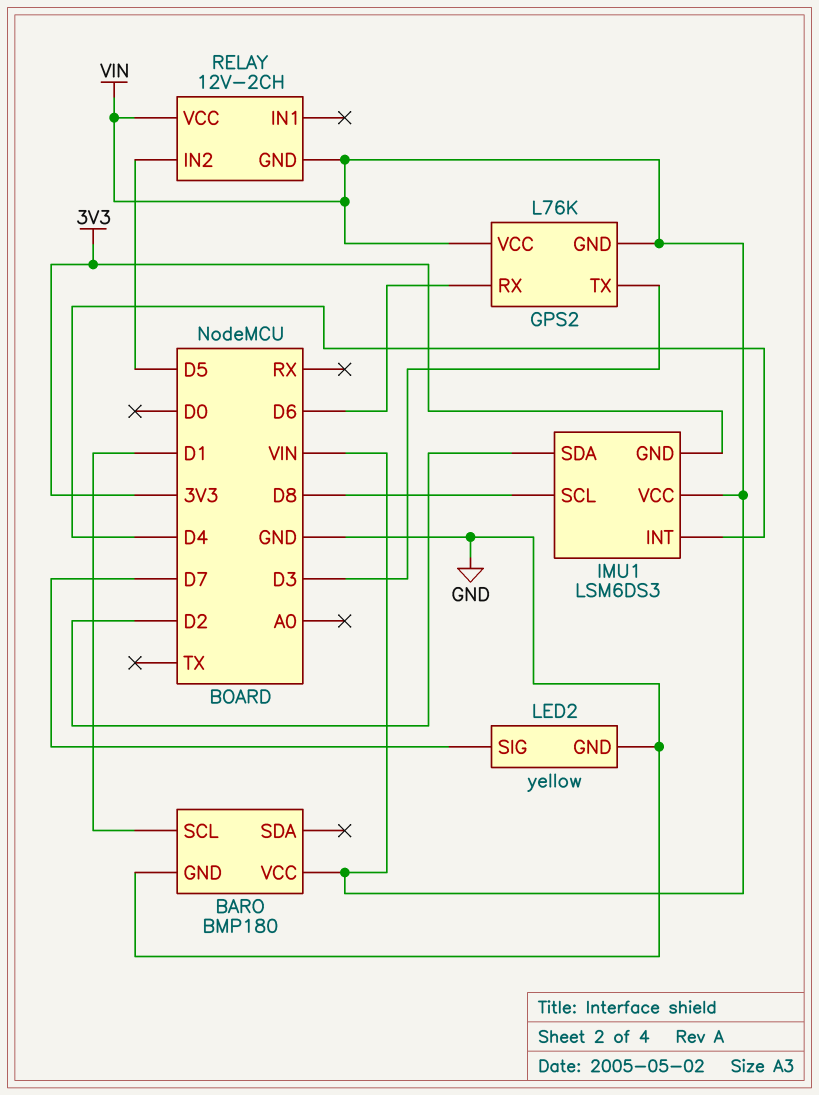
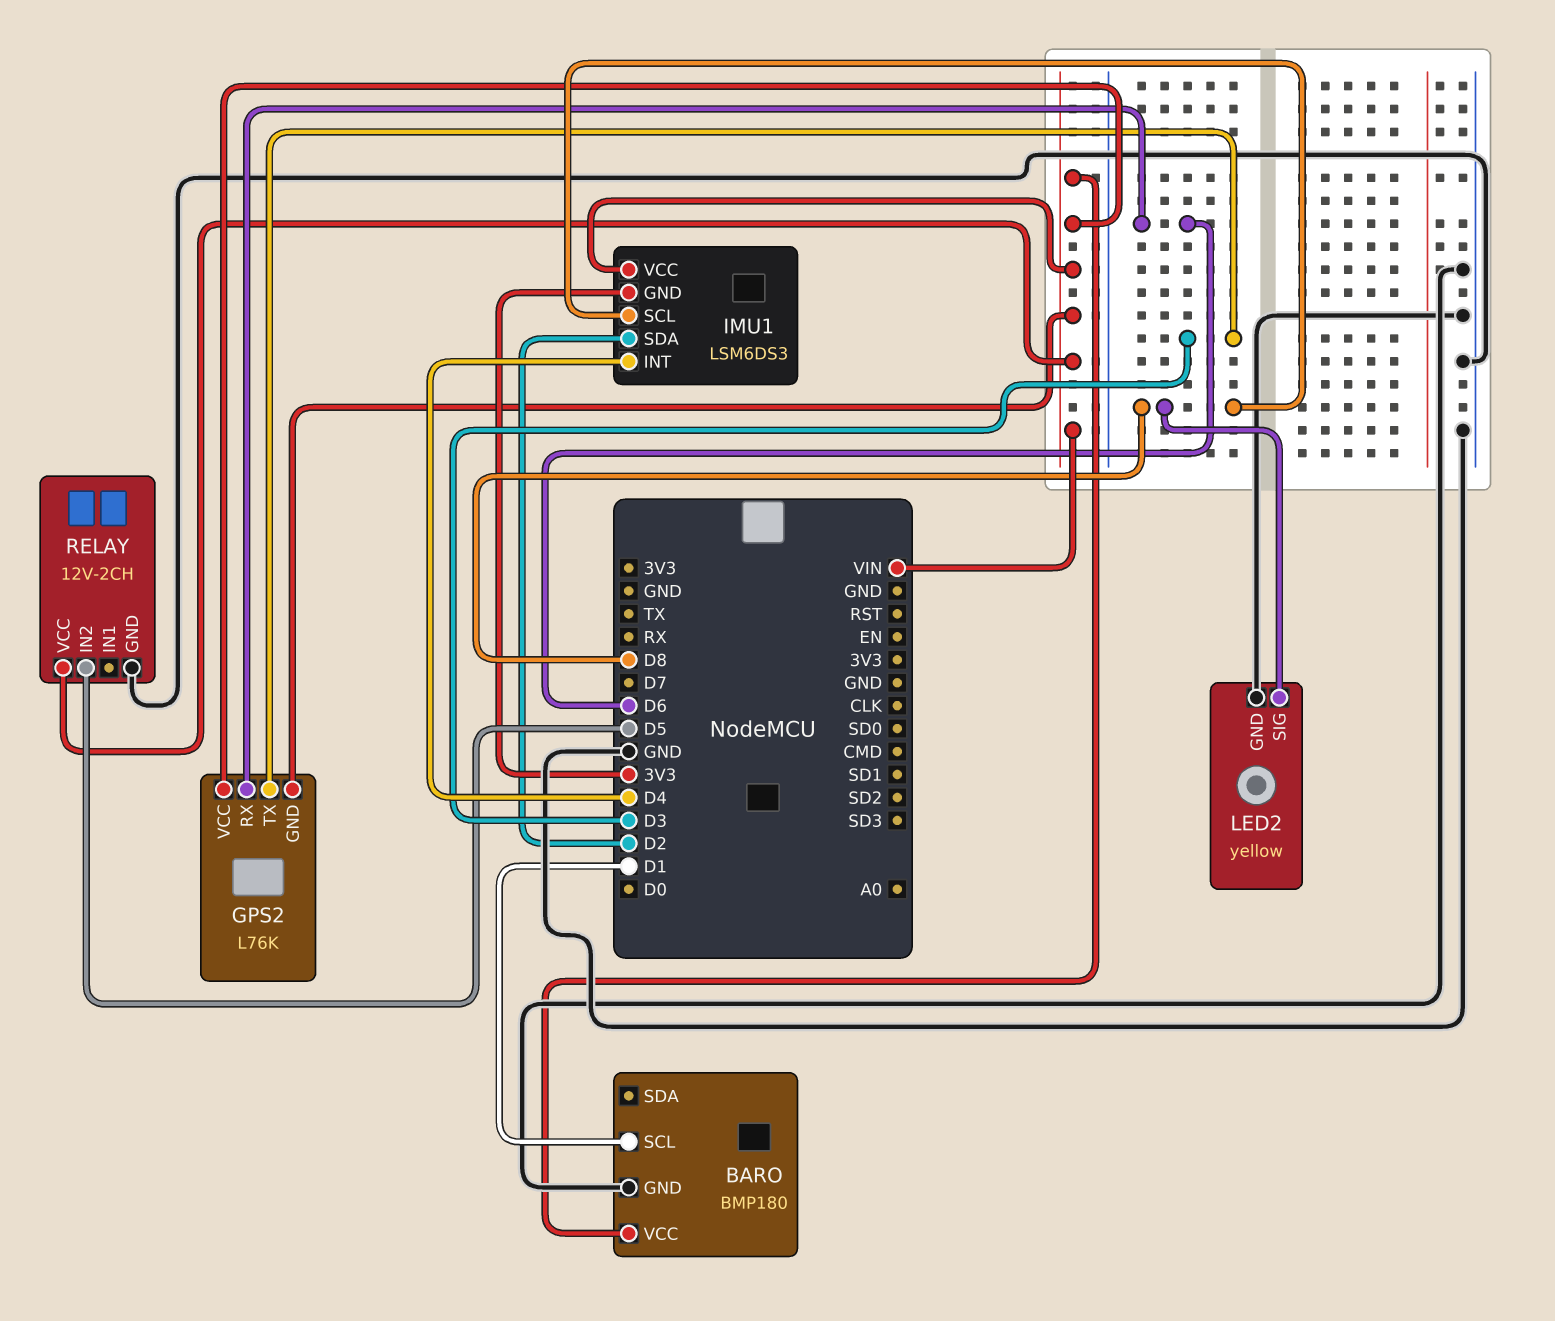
LED2 pin SIG: D7 -> D8
RELAY pin GND: VIN -> GND

